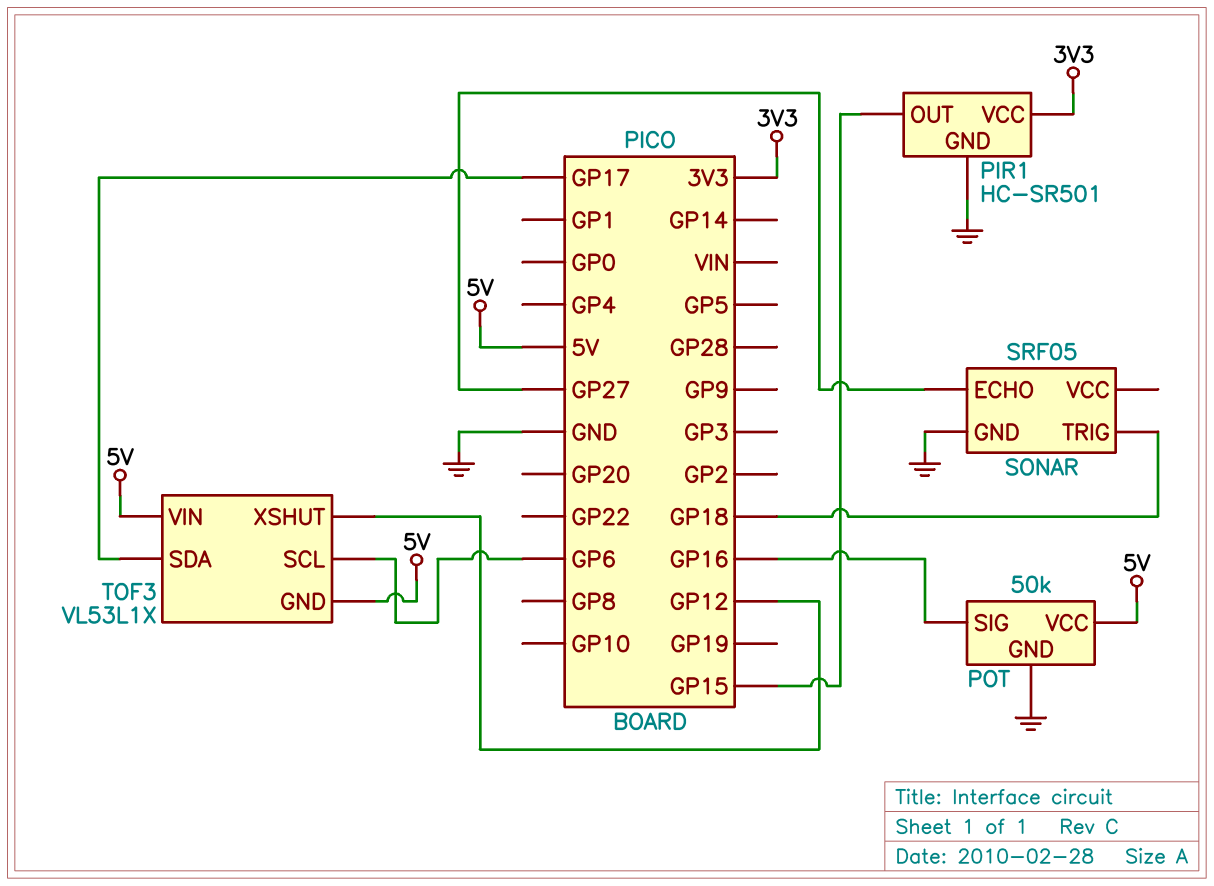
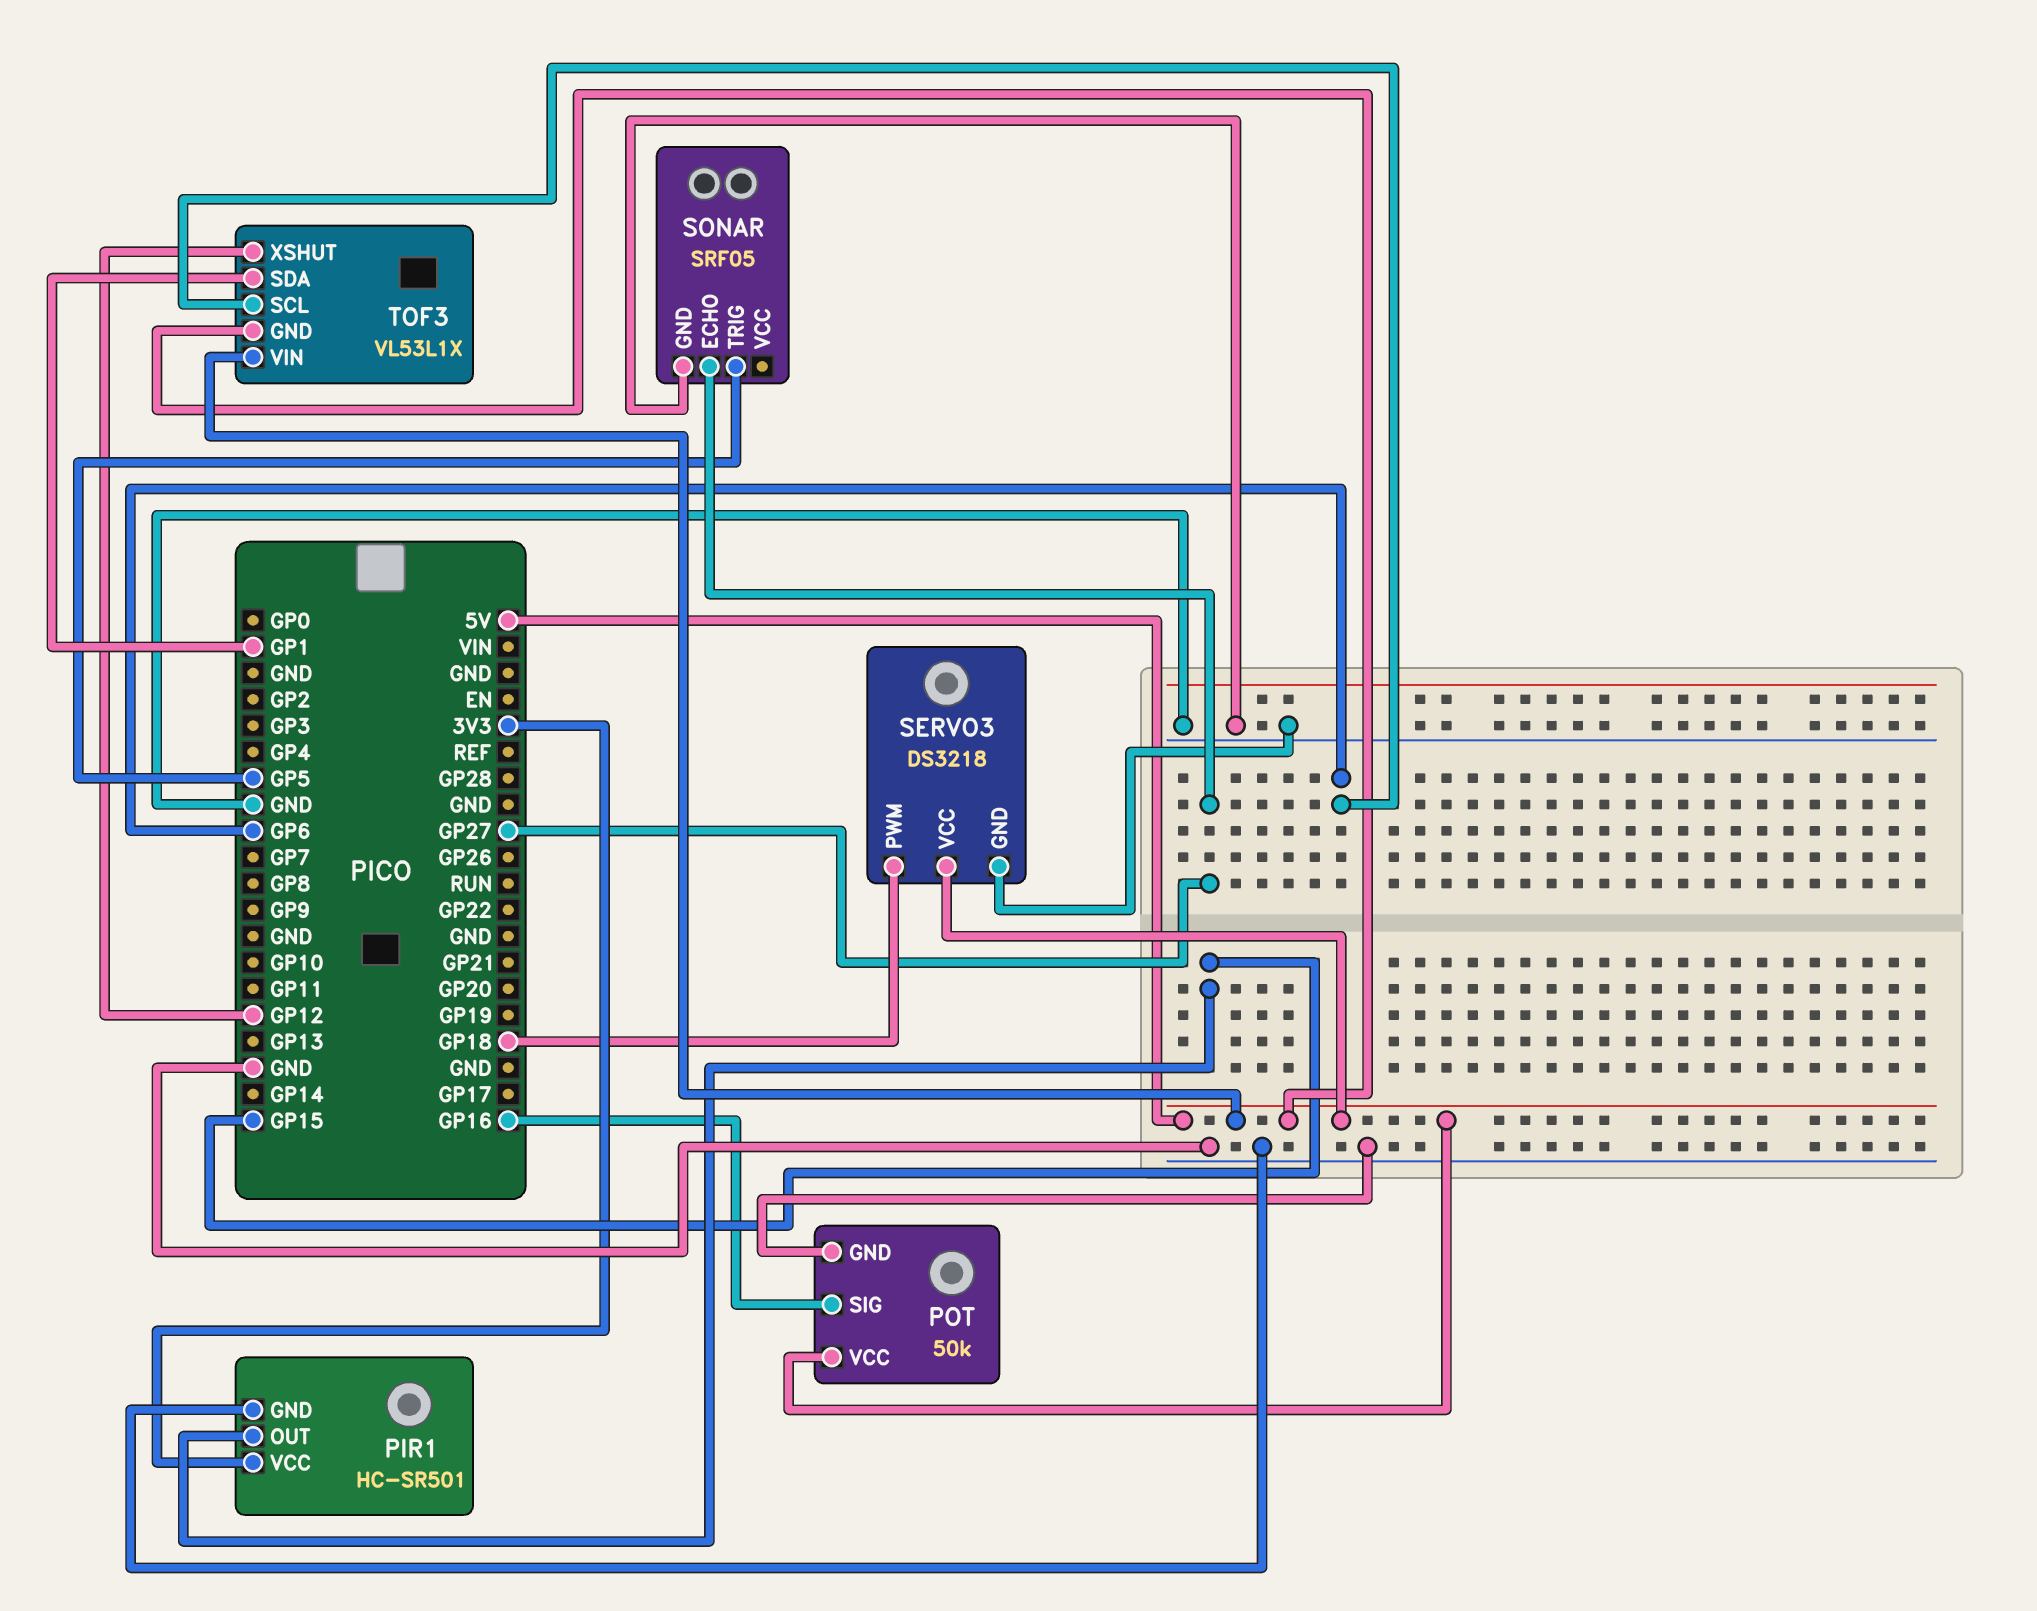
SERVO3: none -> DS3218
SERVO3 pin GND: none -> GND
SERVO3 pin PWM: none -> GP18
SERVO3 pin VCC: none -> 5V
SONAR pin TRIG: GP18 -> GP5
TOF3 pin SDA: GP17 -> GP1

